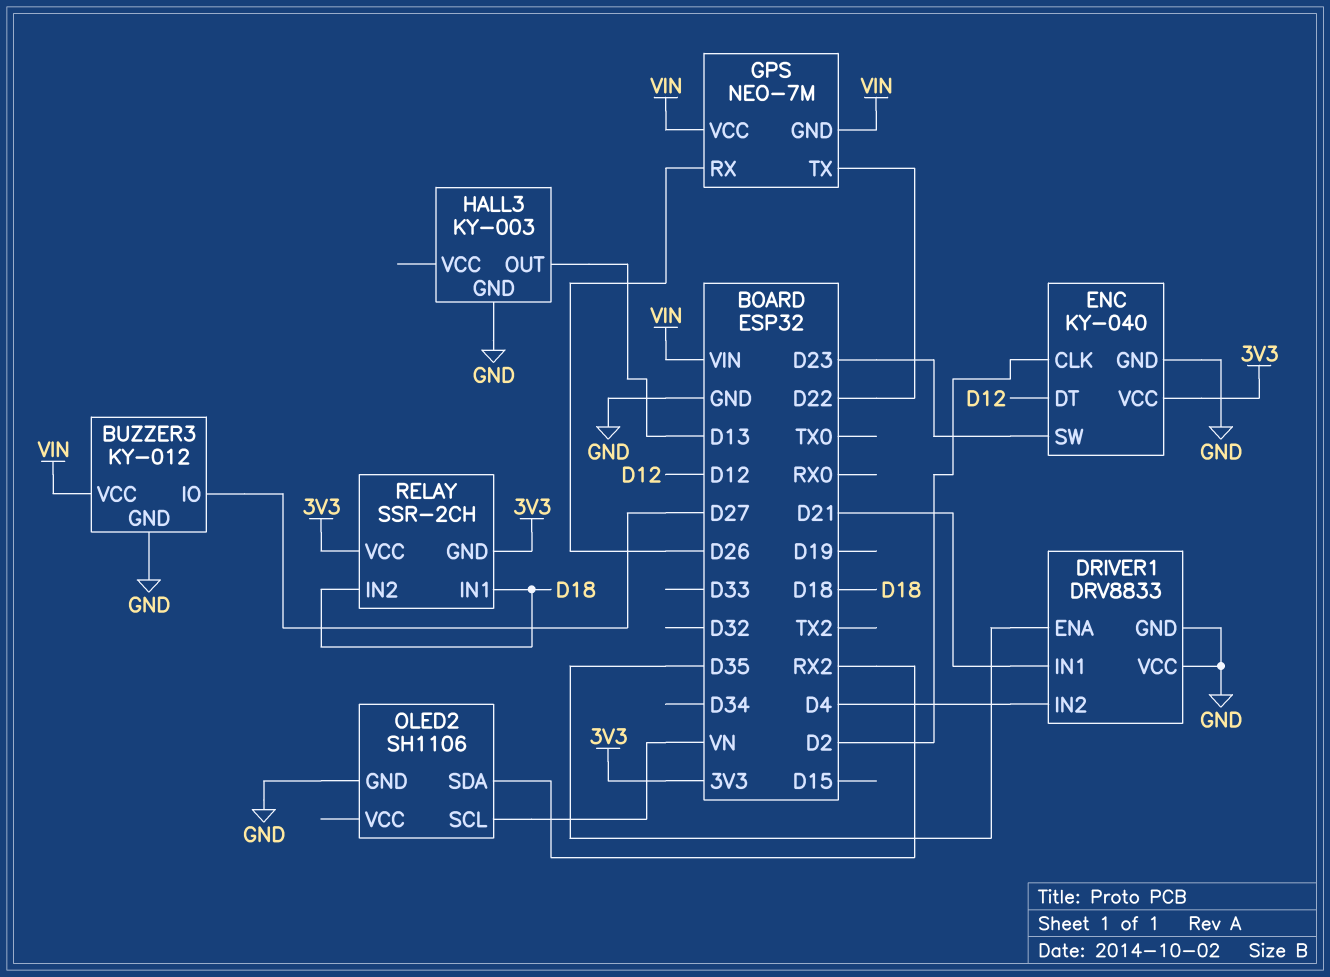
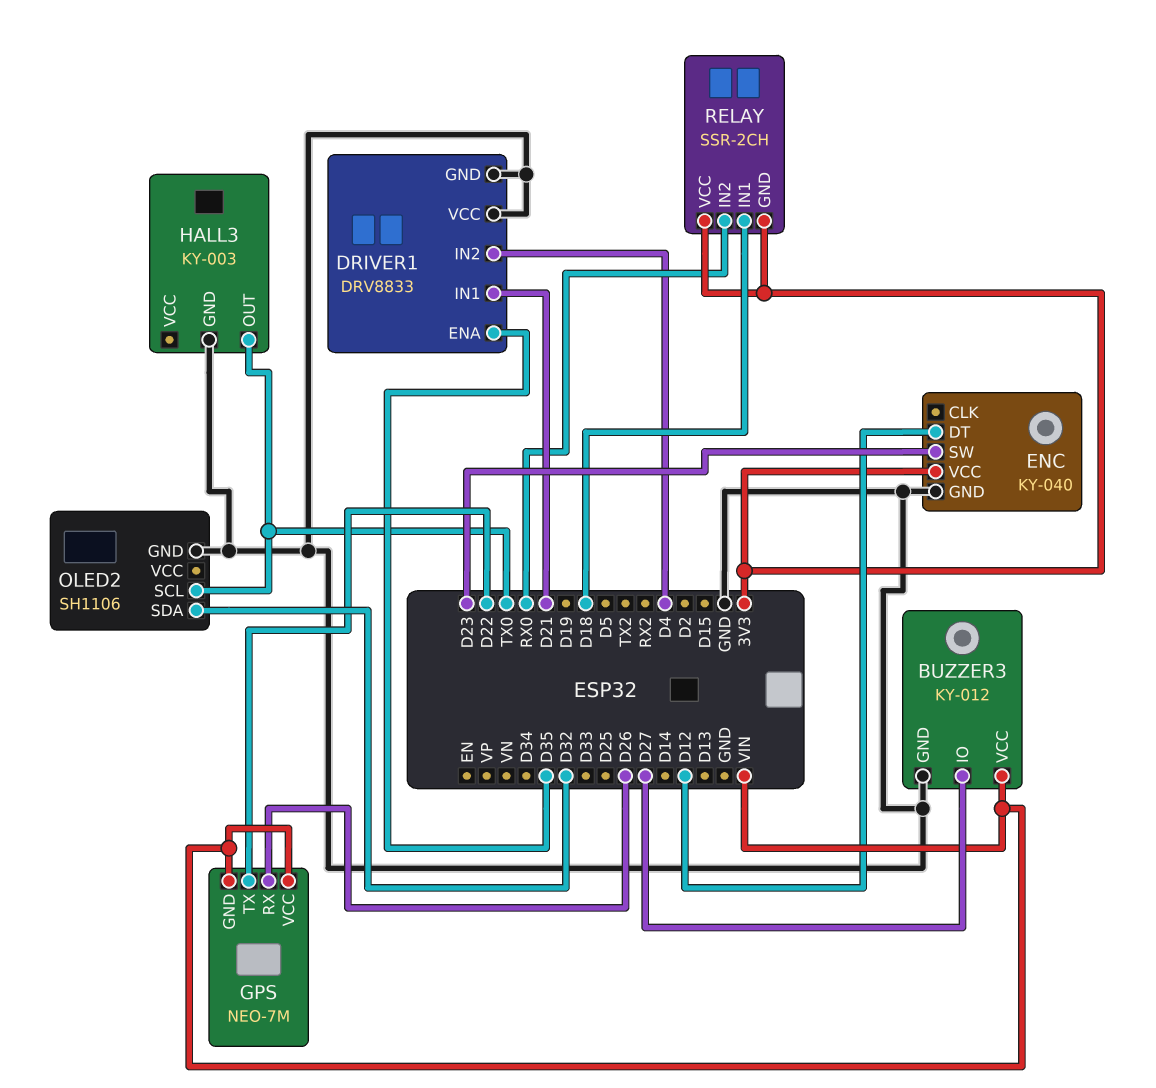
ENC pin CLK: D2 -> none
HALL3 pin OUT: D13 -> TX0
OLED2 pin SCL: VN -> TX0
OLED2 pin SDA: RX2 -> D32
RELAY pin IN2: D18 -> RX0

